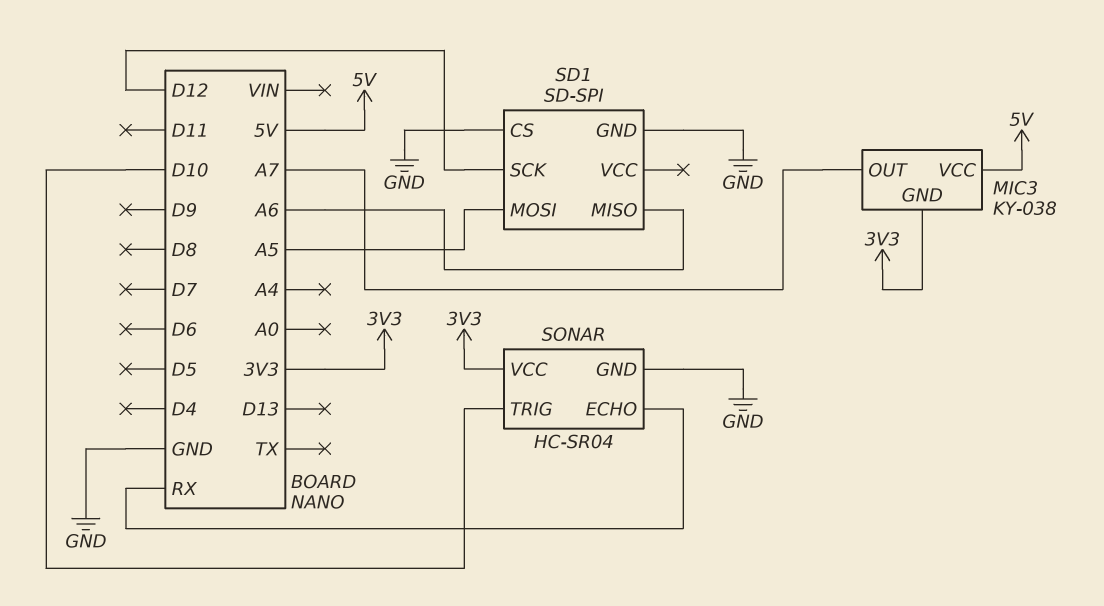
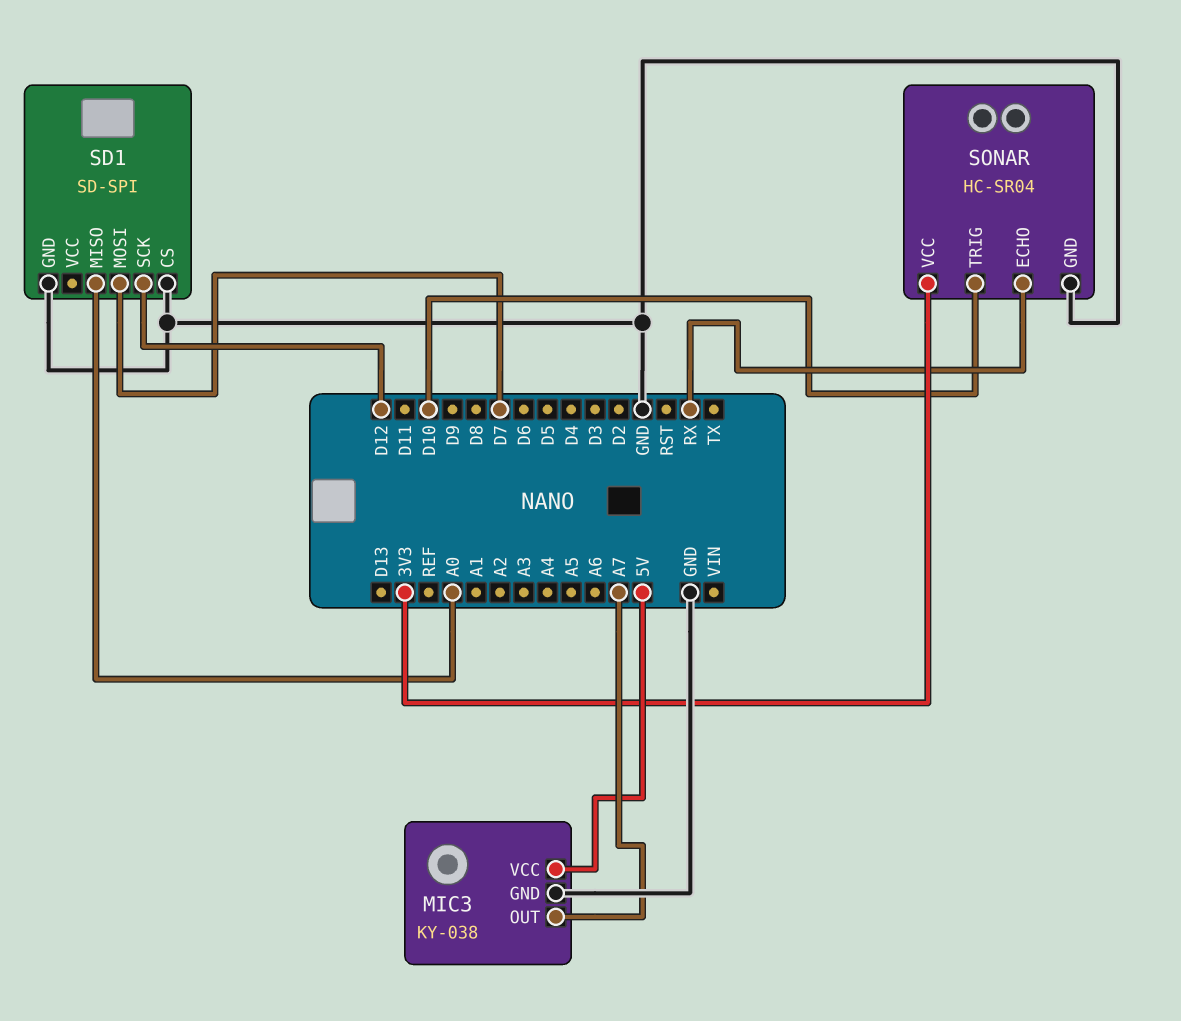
MIC3 pin GND: 3V3 -> GND
SD1 pin MISO: A6 -> A0
SD1 pin MOSI: A5 -> D7

